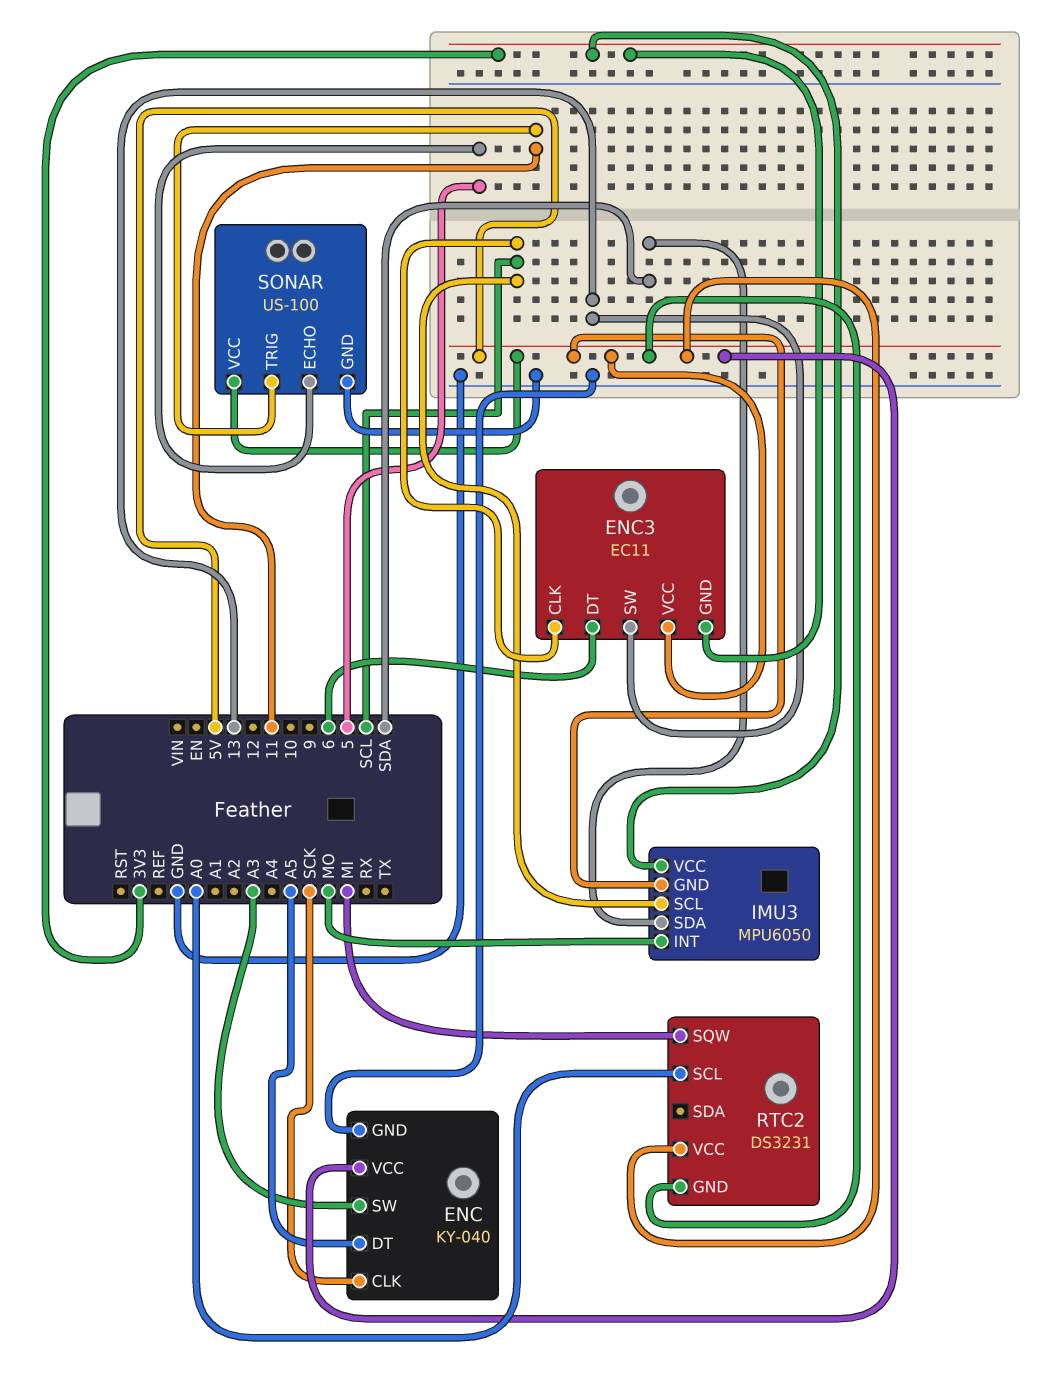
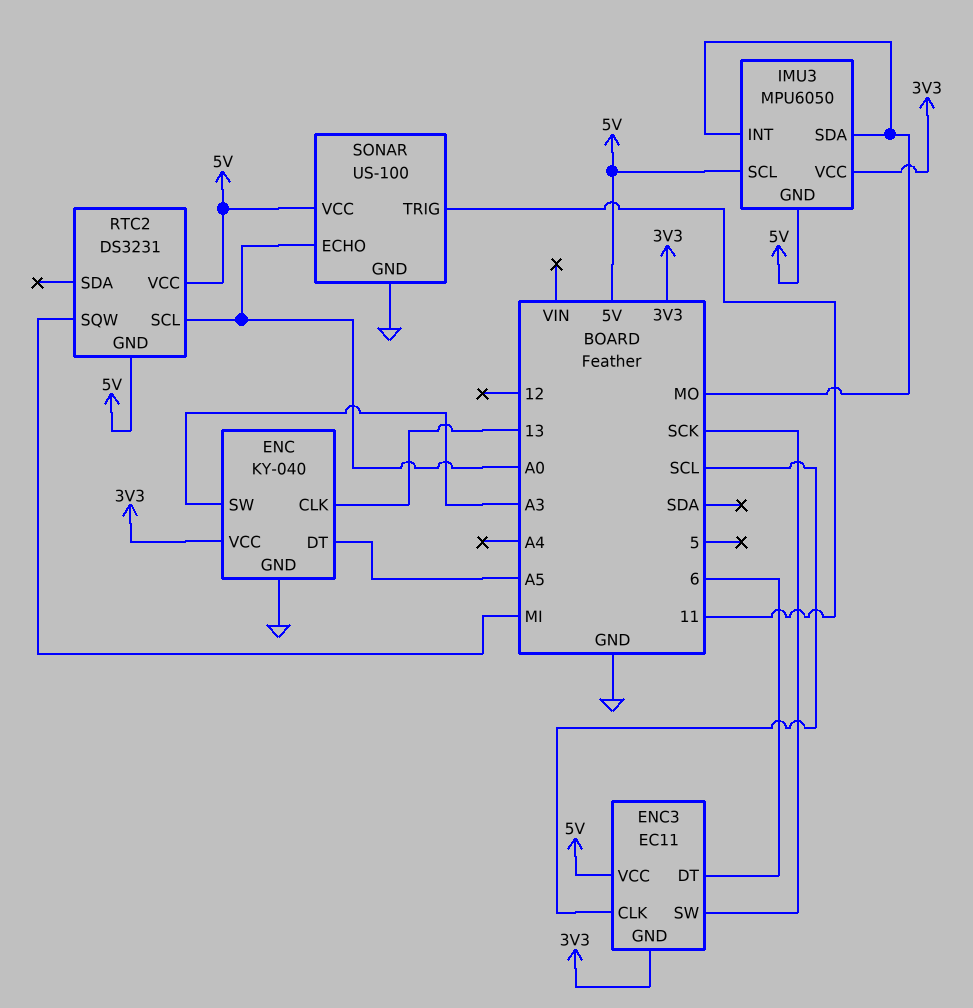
ENC pin CLK: SCK -> 13
ENC pin VCC: 5V -> 3V3
ENC3 pin SW: 13 -> SCK
IMU3 pin SCL: SCL -> 5V
IMU3 pin SDA: SDA -> MO
SONAR pin ECHO: 5 -> A0

